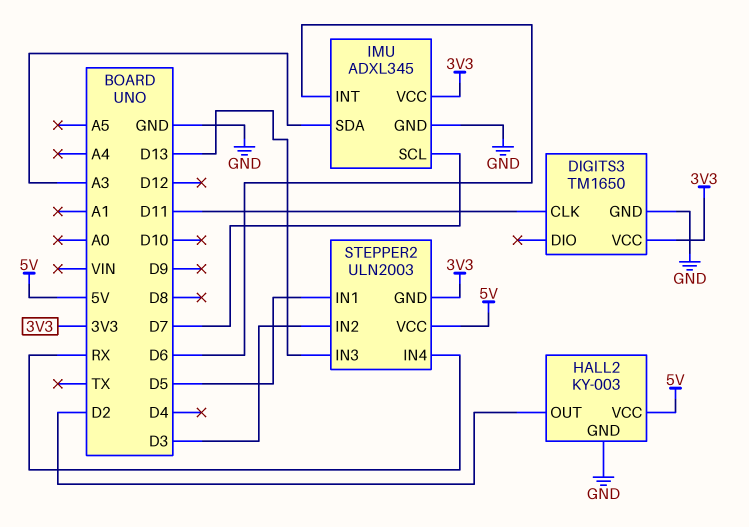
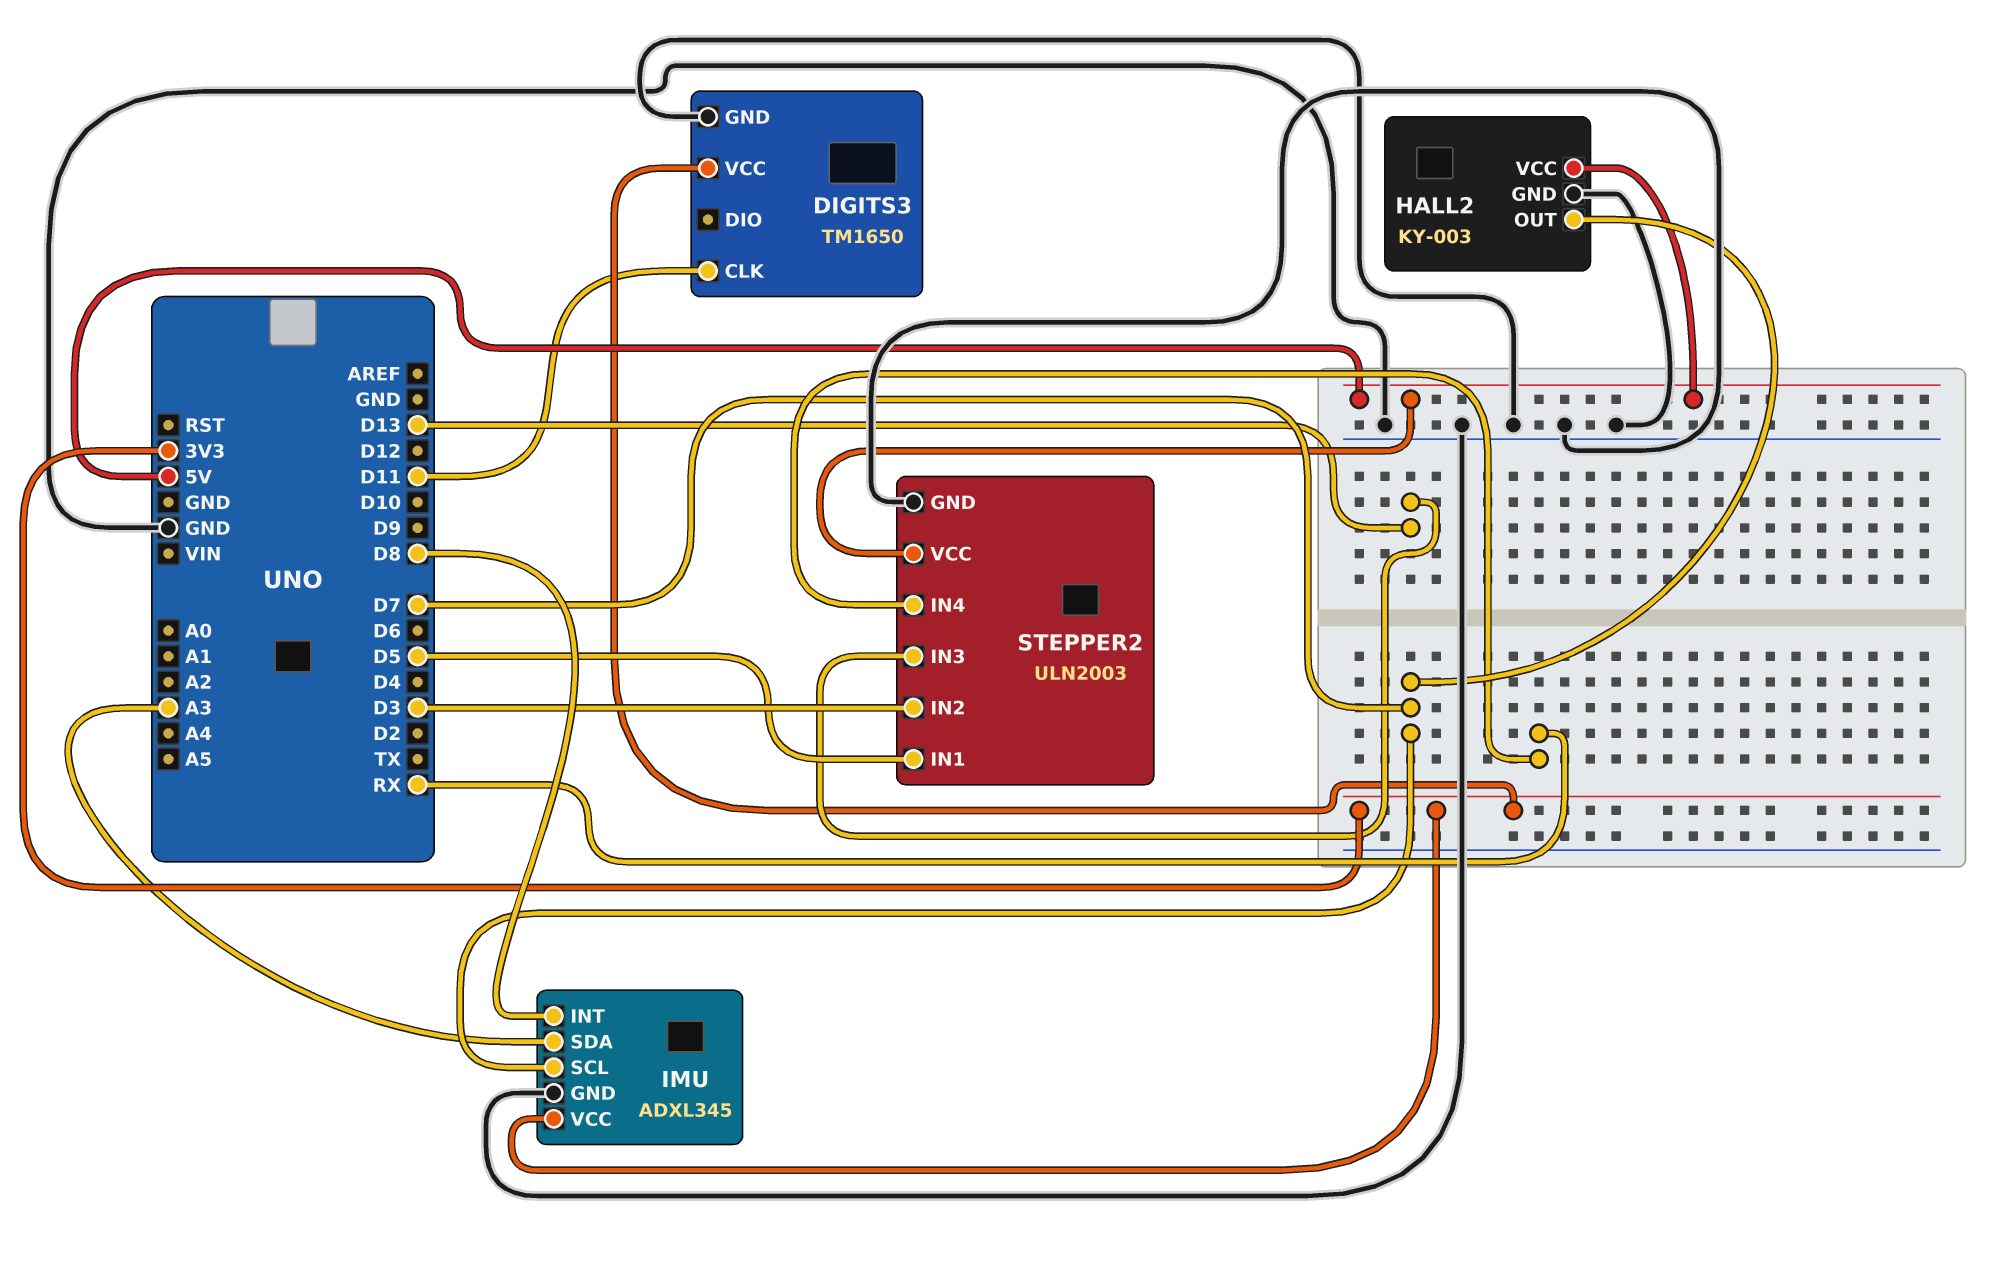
HALL2 pin OUT: D2 -> D7
IMU pin INT: D6 -> D8
STEPPER2 pin GND: 3V3 -> GND

